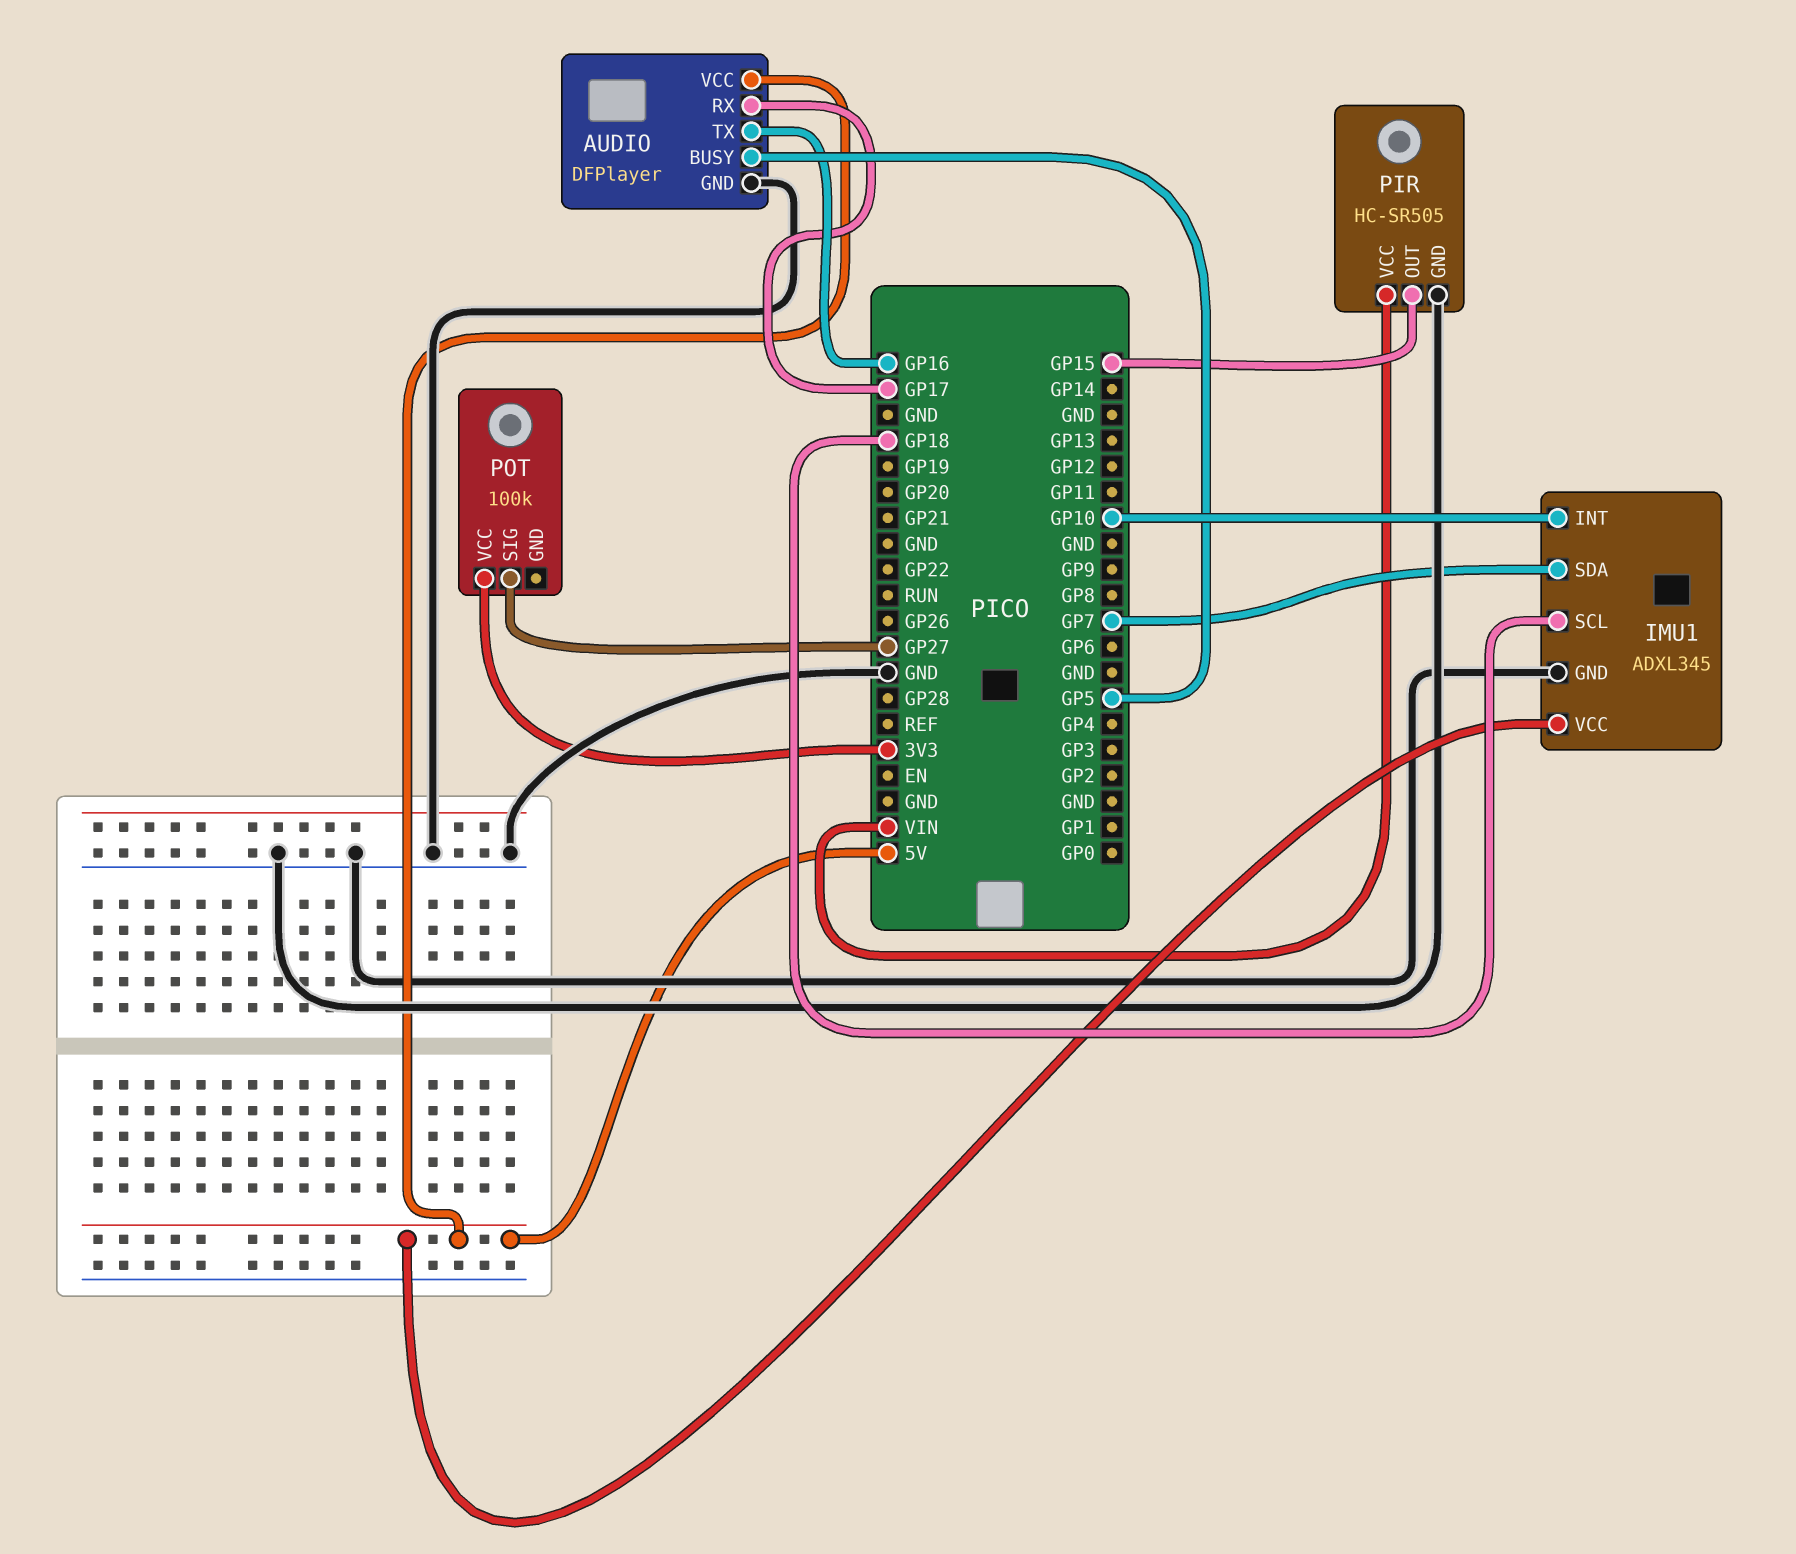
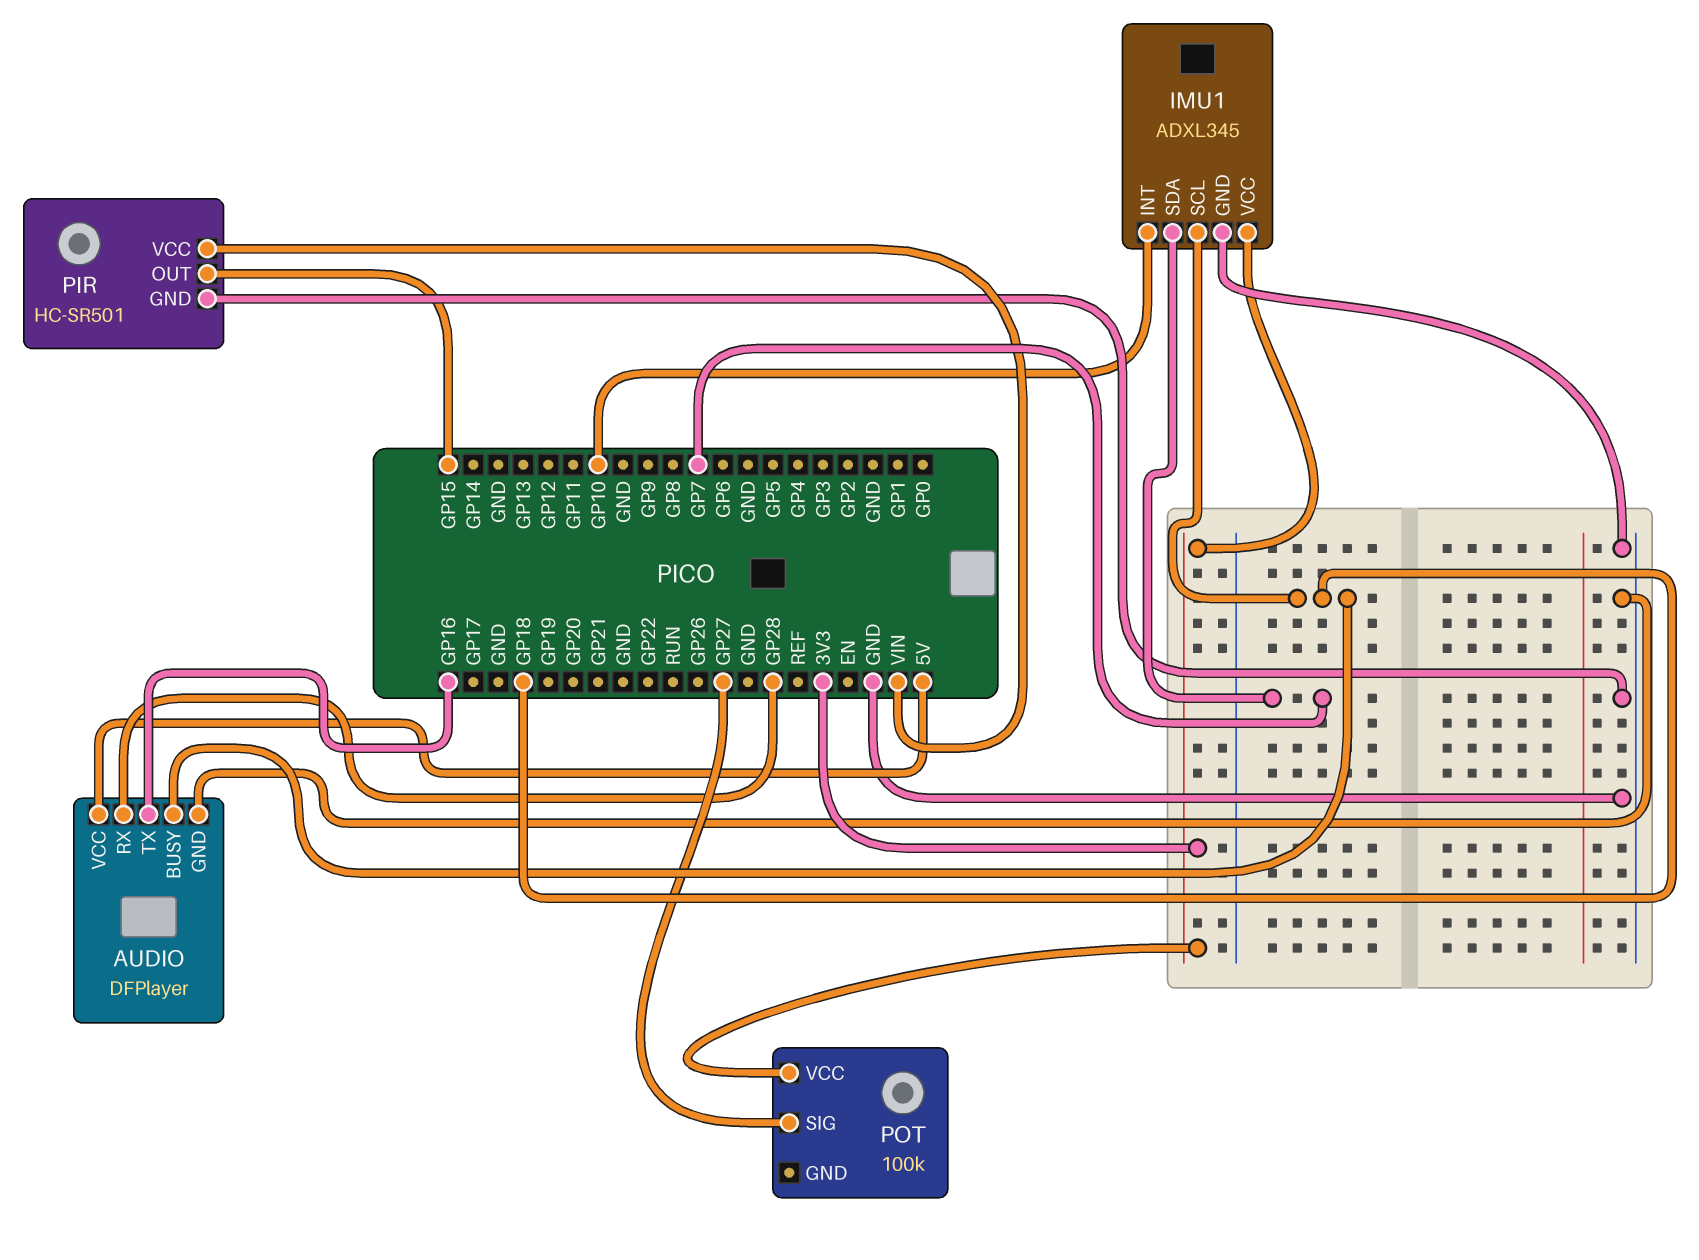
AUDIO pin BUSY: GP5 -> GP18
AUDIO pin RX: GP17 -> GP28
IMU1 pin VCC: 5V -> 3V3
PIR: HC-SR505 -> HC-SR501

